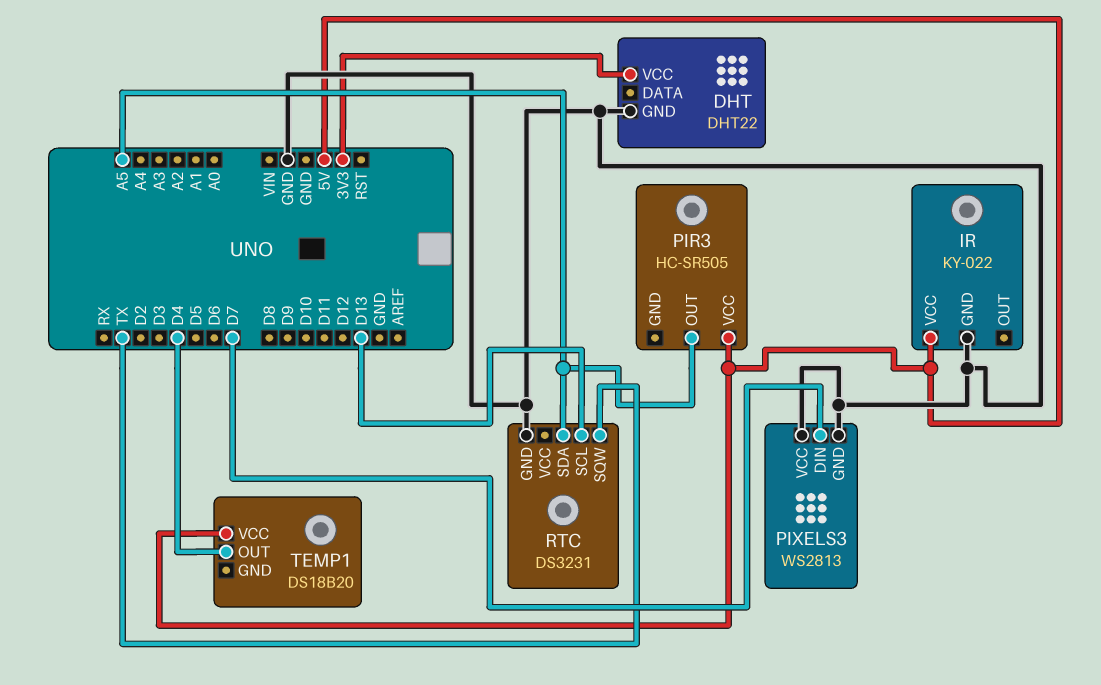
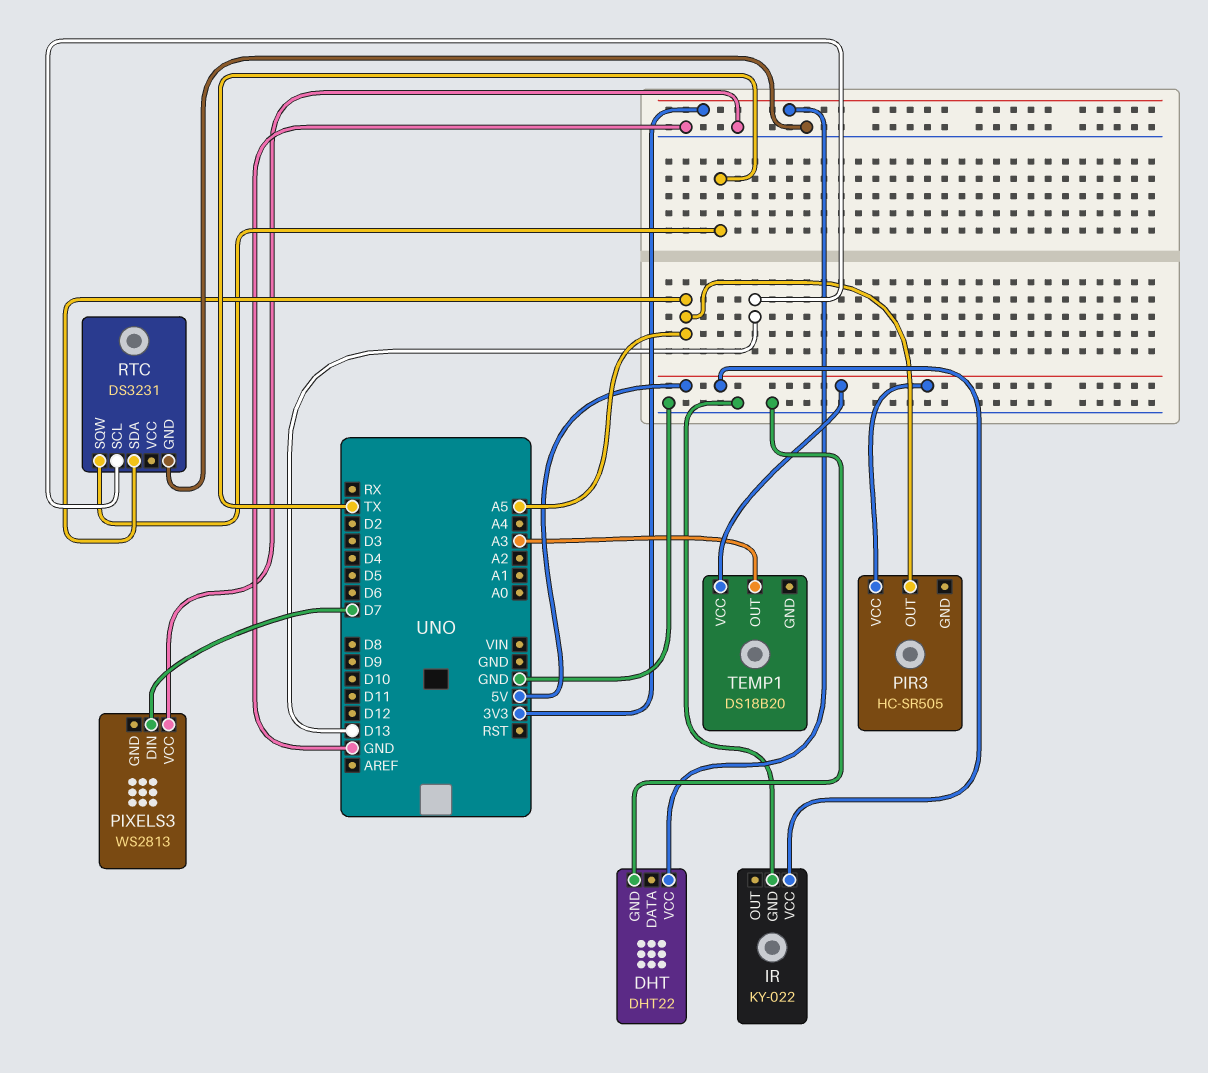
PIXELS3 pin GND: GND -> none
TEMP1 pin OUT: D4 -> A3

